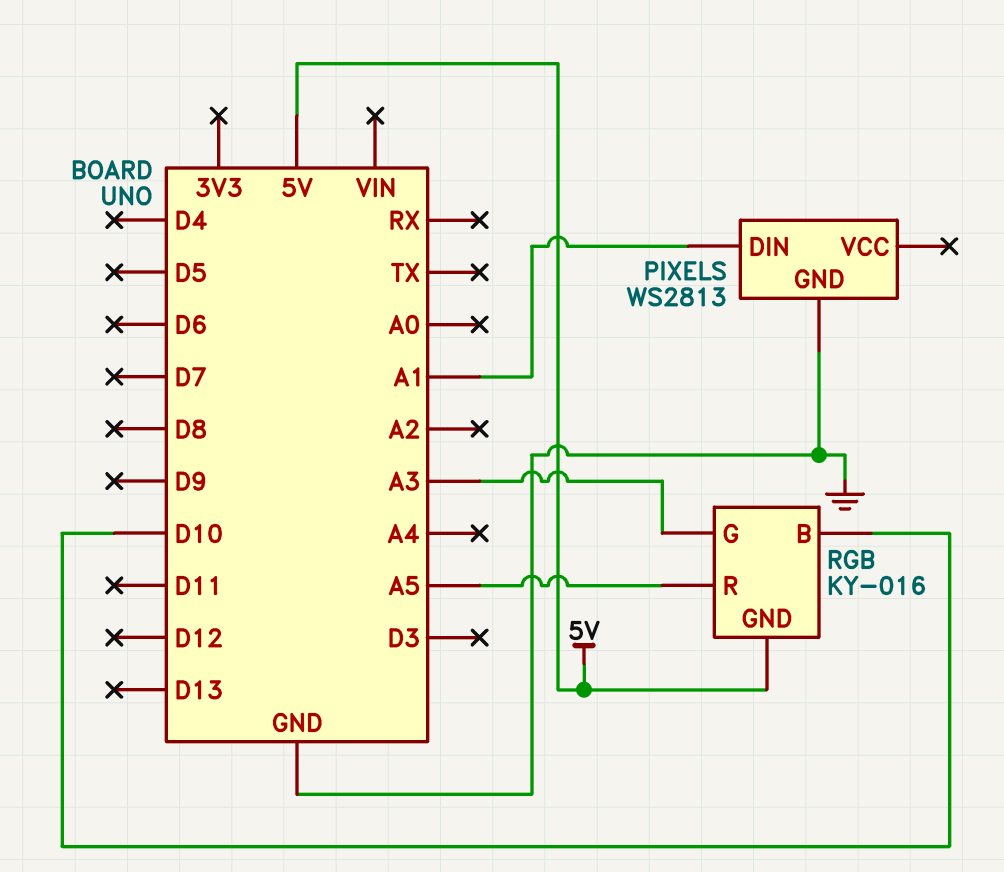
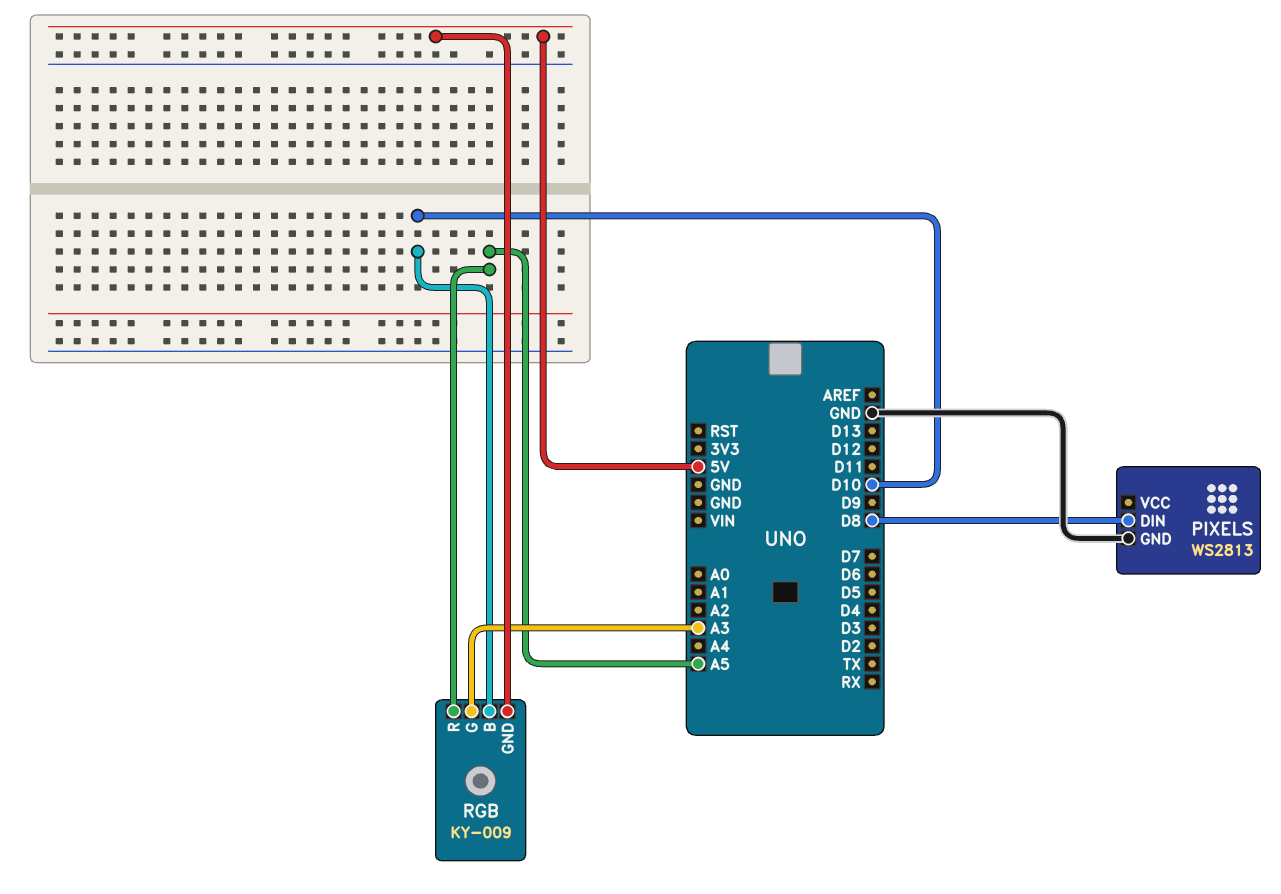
PIXELS pin DIN: A1 -> D8
RGB: KY-016 -> KY-009

